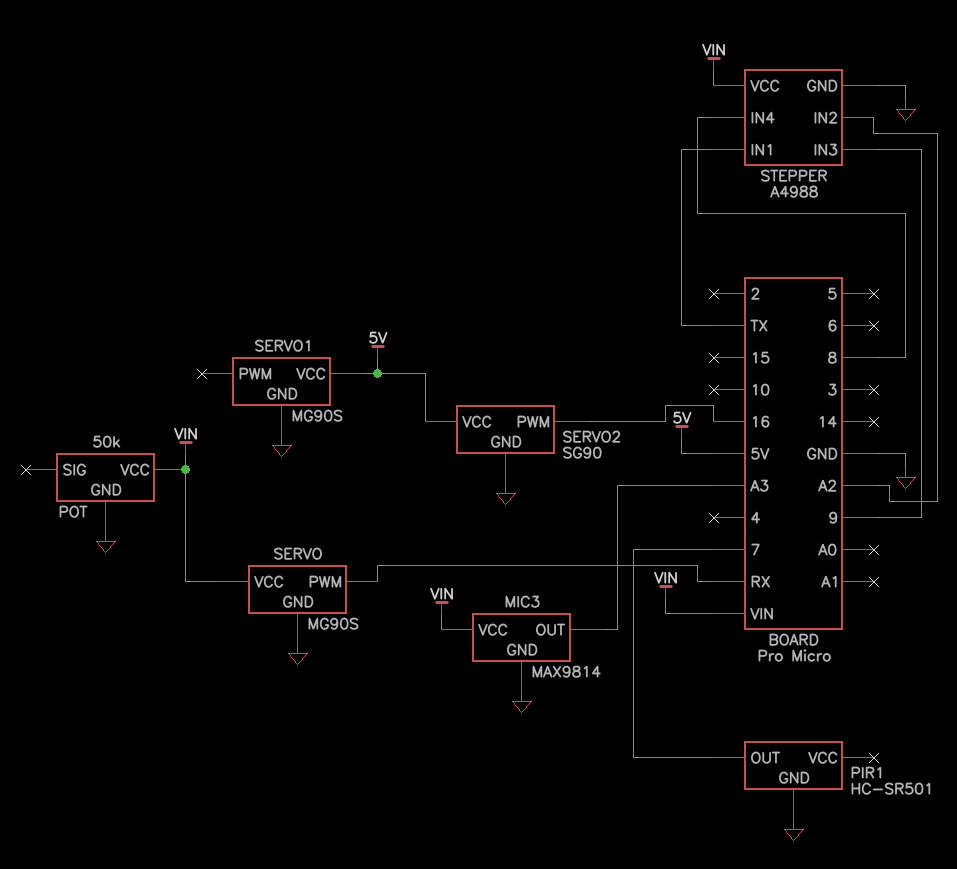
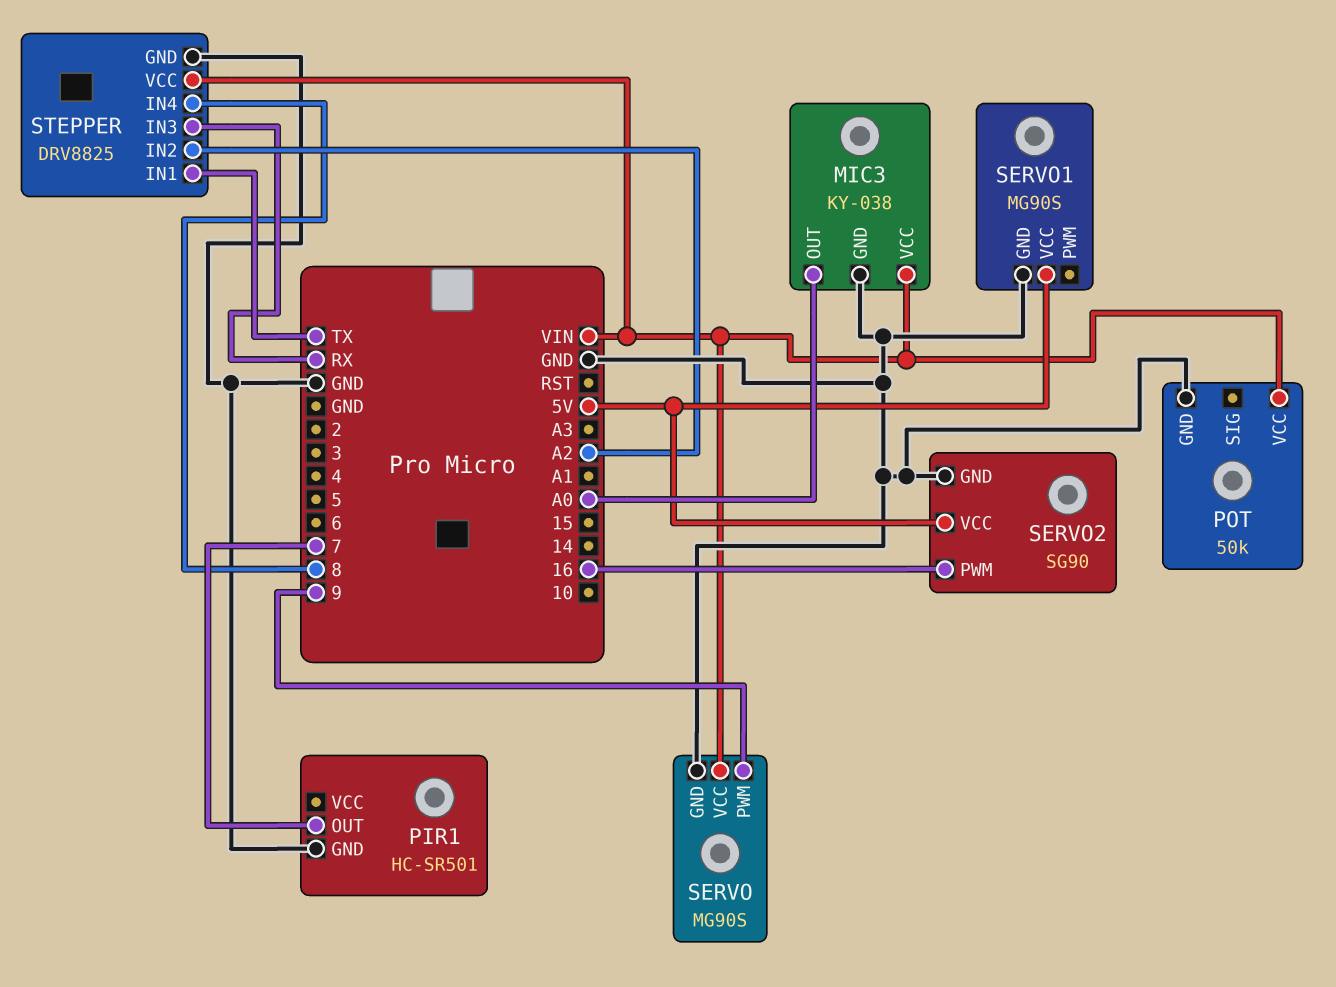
MIC3: MAX9814 -> KY-038
MIC3 pin OUT: A3 -> A0
SERVO pin PWM: RX -> 9
STEPPER: A4988 -> DRV8825
STEPPER pin IN3: 9 -> RX

